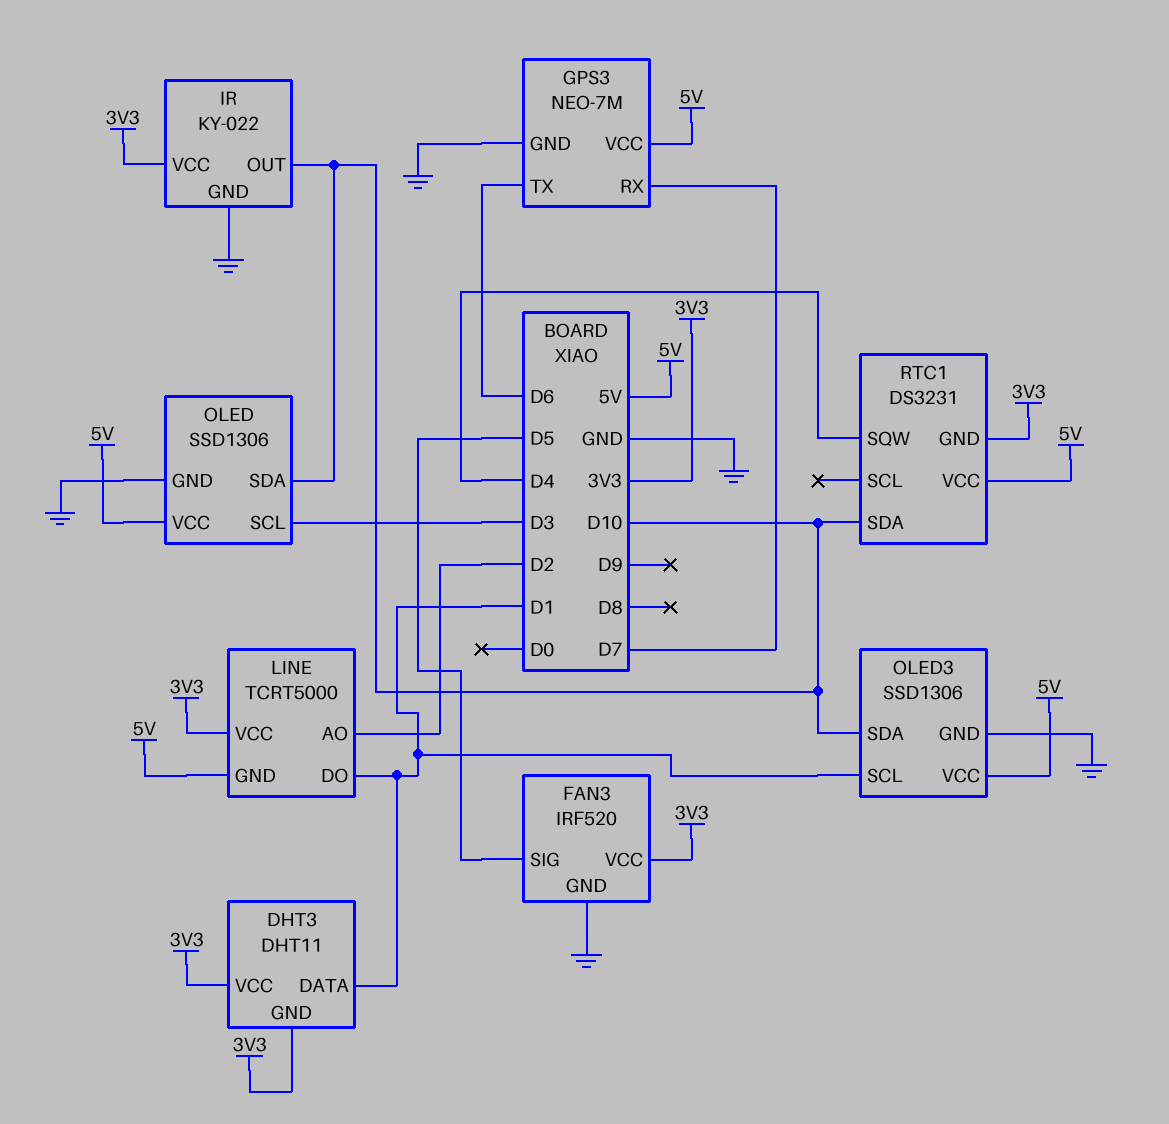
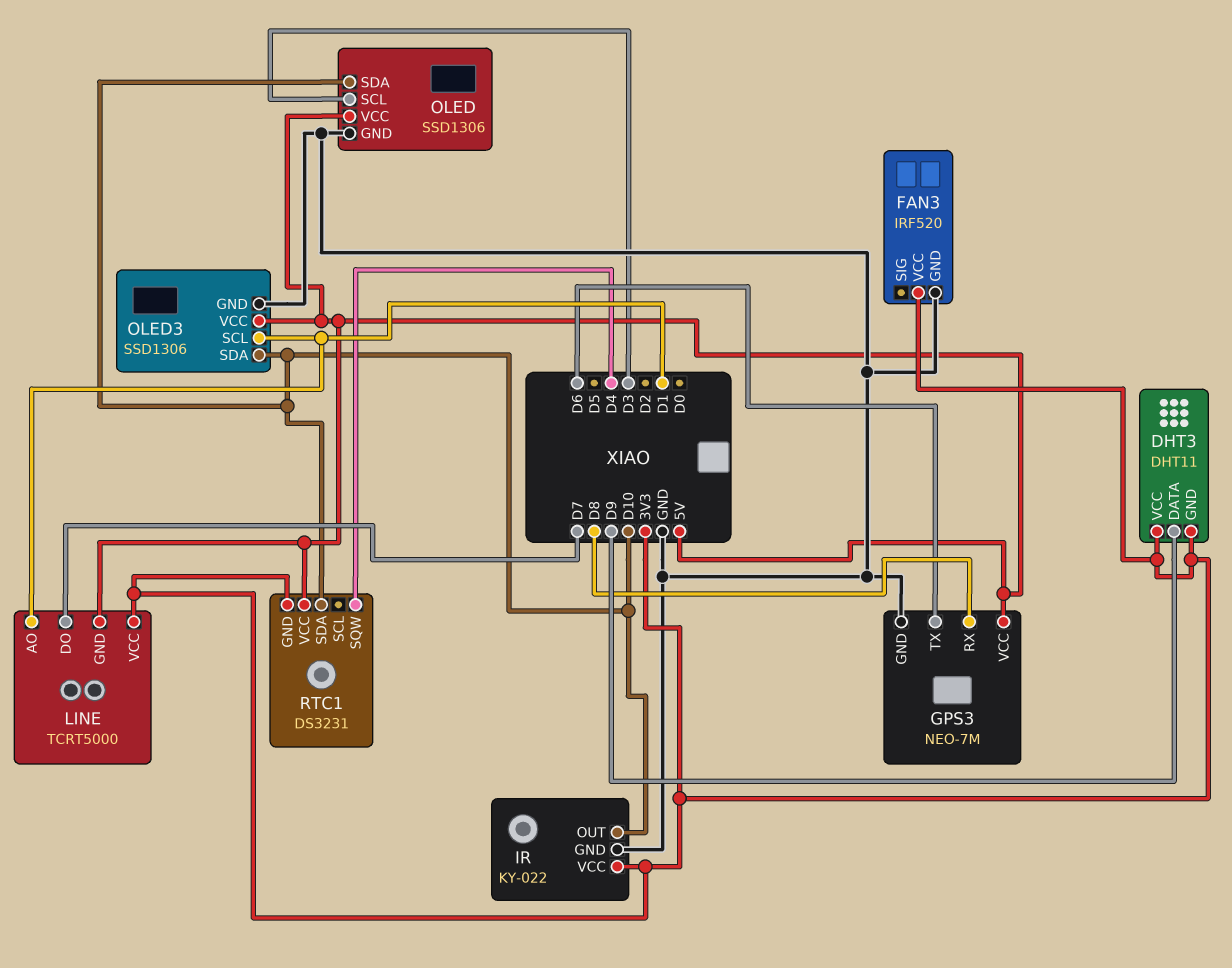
DHT3 pin DATA: D1 -> D9
FAN3 pin SIG: D5 -> none
GPS3 pin RX: D7 -> D8
LINE pin AO: D2 -> D1
LINE pin DO: D1 -> D7

